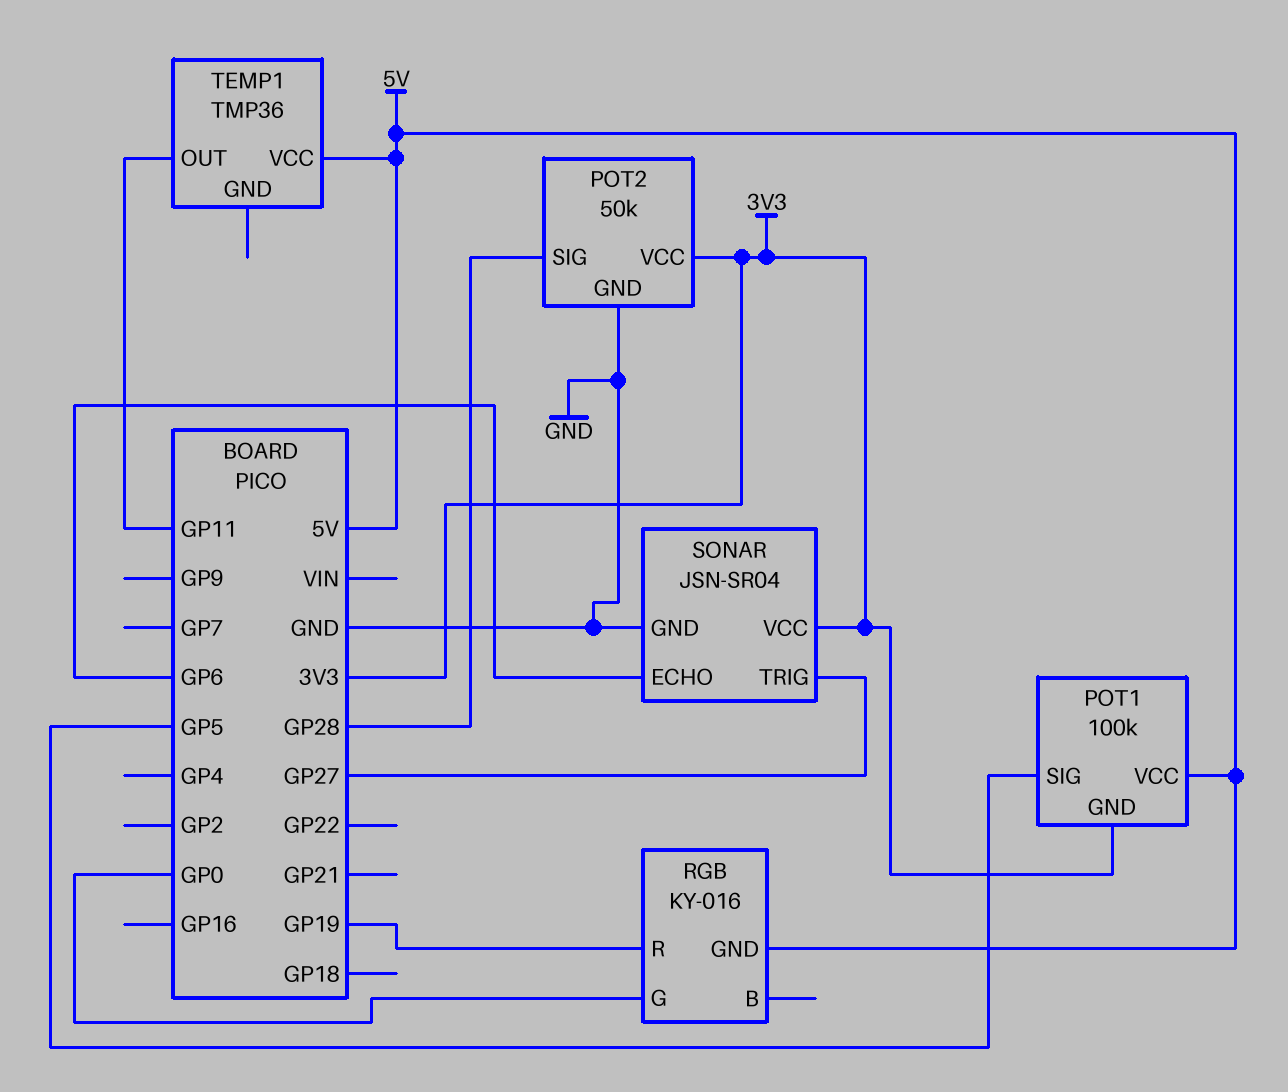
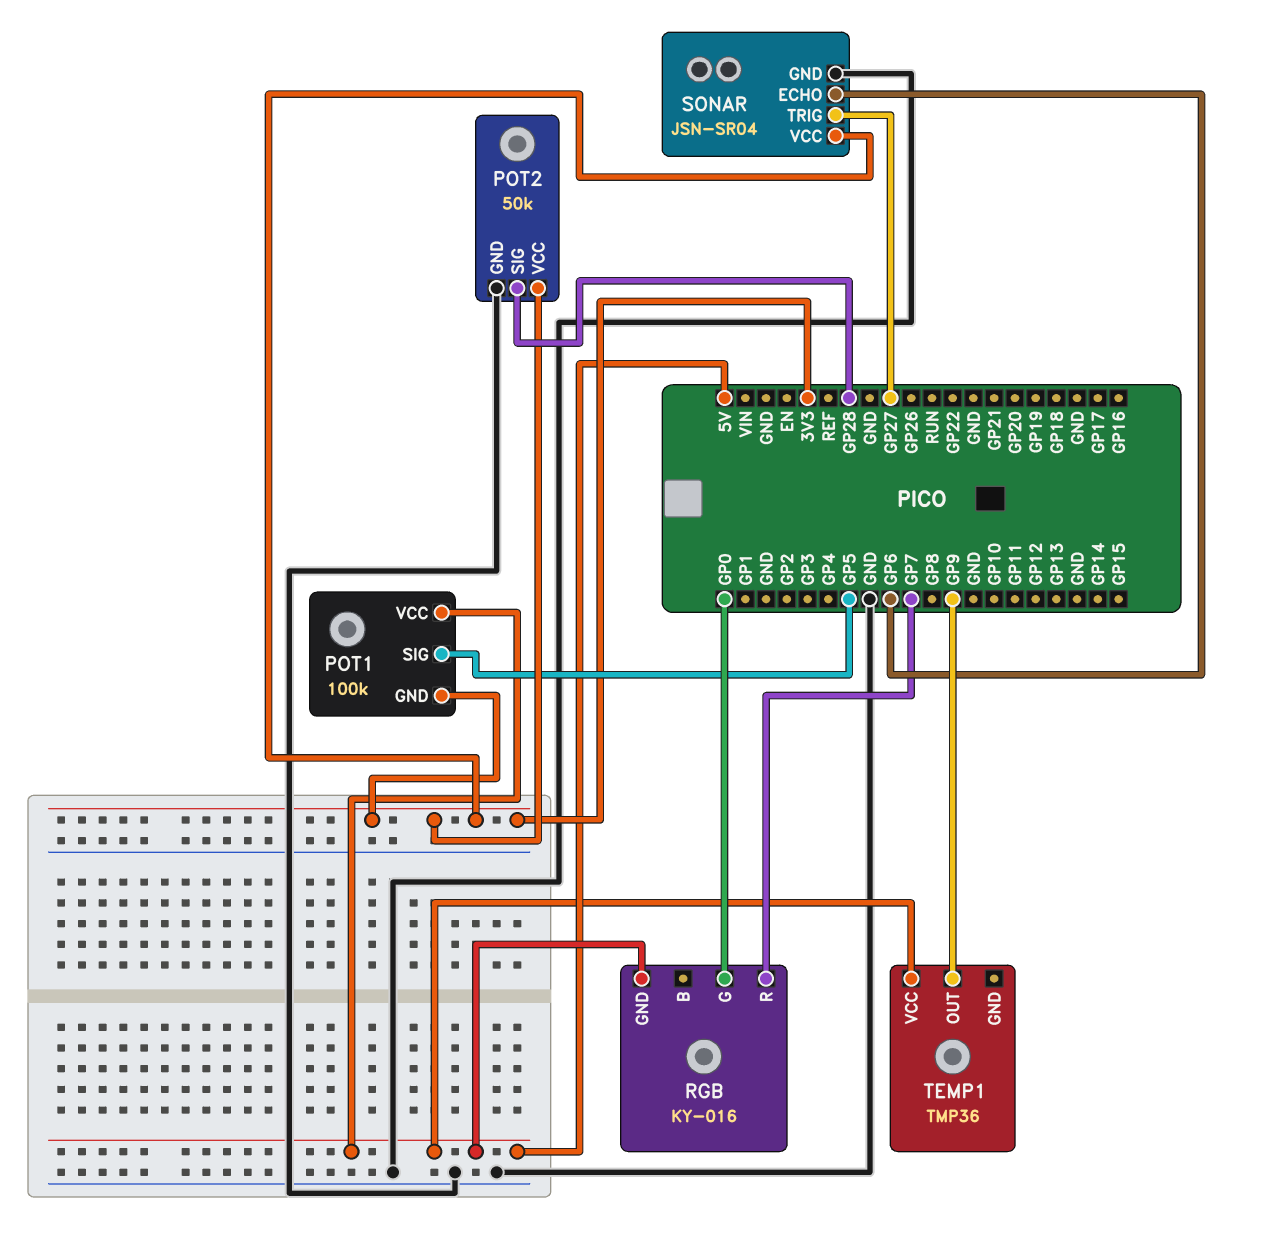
RGB pin R: GP19 -> GP7
TEMP1 pin OUT: GP11 -> GP9

